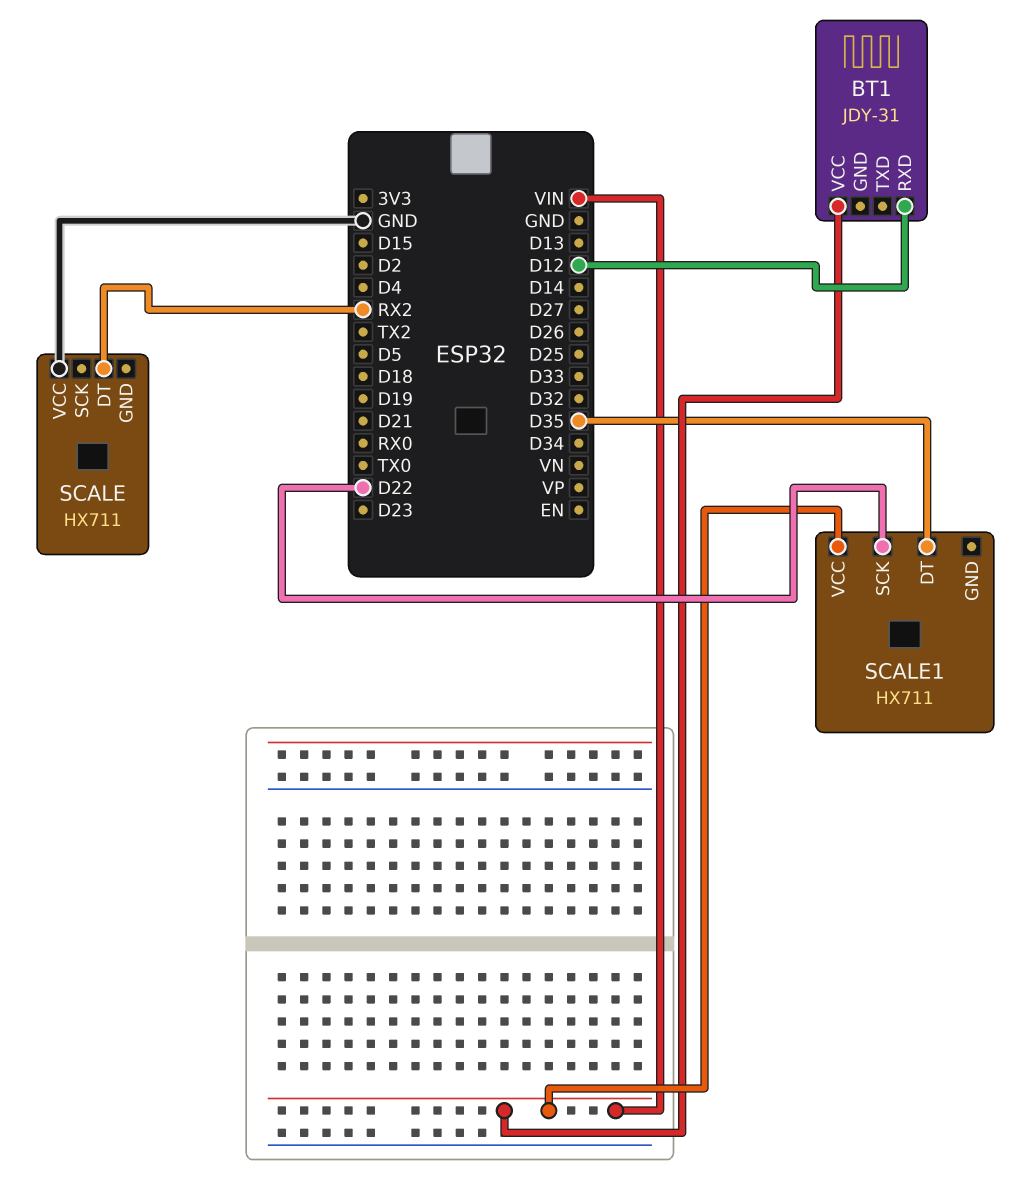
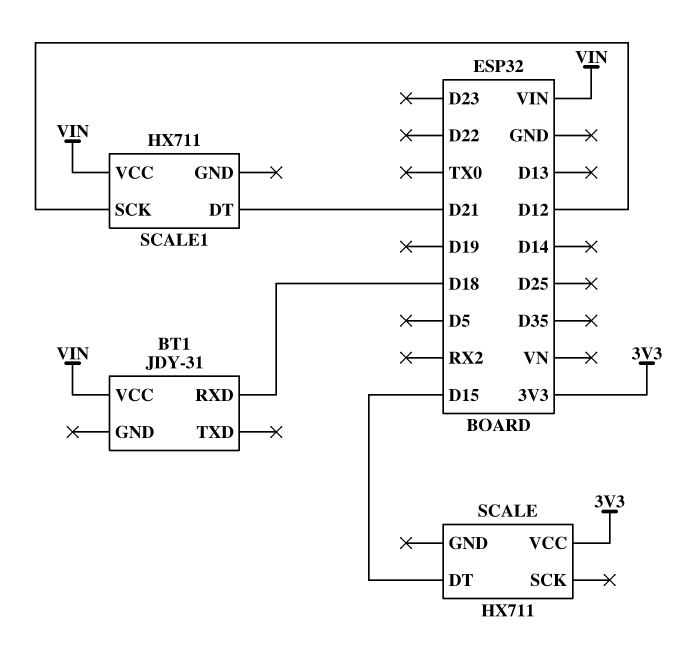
BT1 pin RXD: D12 -> D18
SCALE pin DT: RX2 -> D15
SCALE pin VCC: GND -> 3V3
SCALE1 pin DT: D35 -> D21
SCALE1 pin SCK: D22 -> D12

